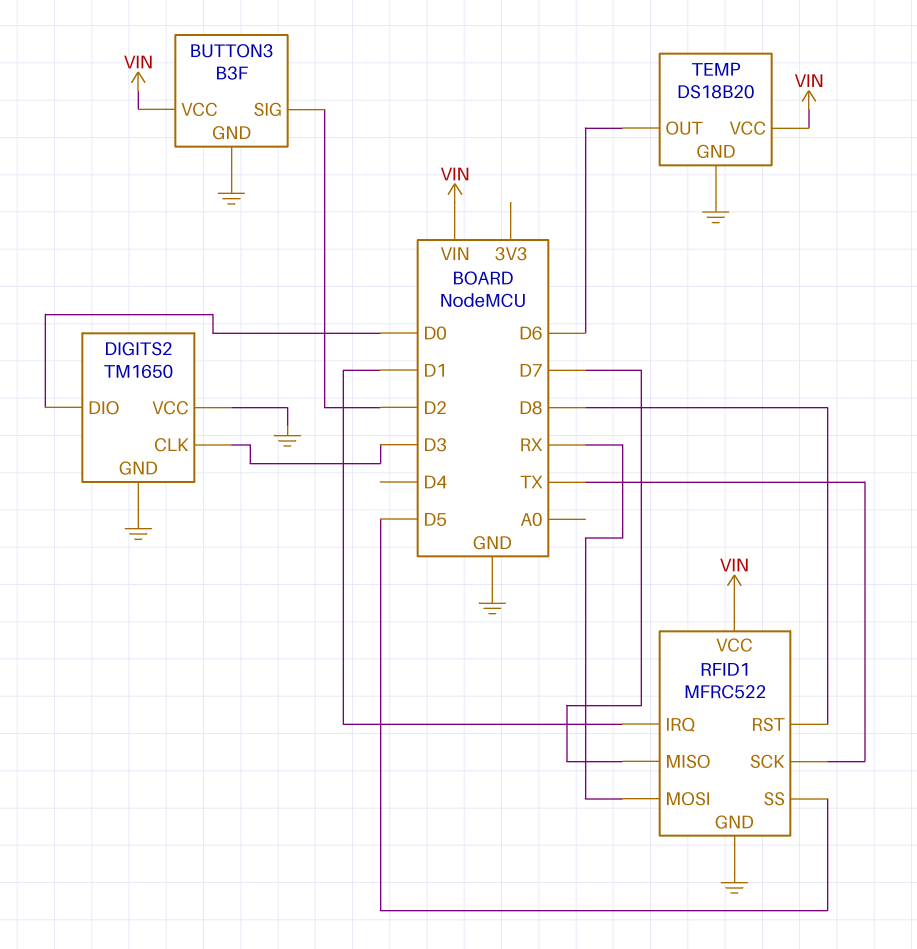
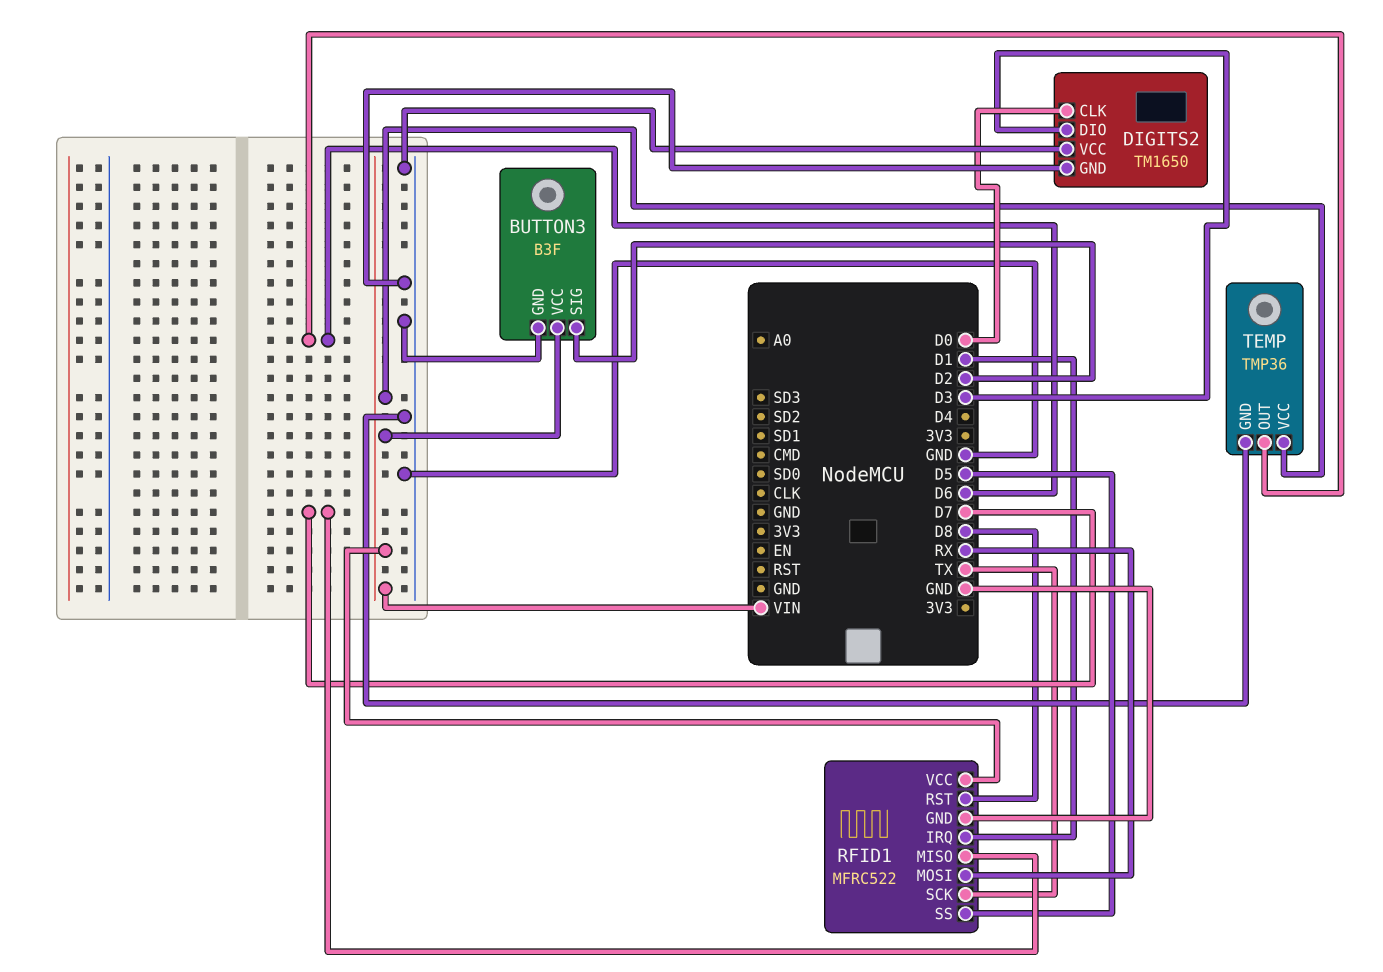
DIGITS2 pin CLK: D3 -> D0
DIGITS2 pin DIO: D0 -> D3
TEMP: DS18B20 -> TMP36

